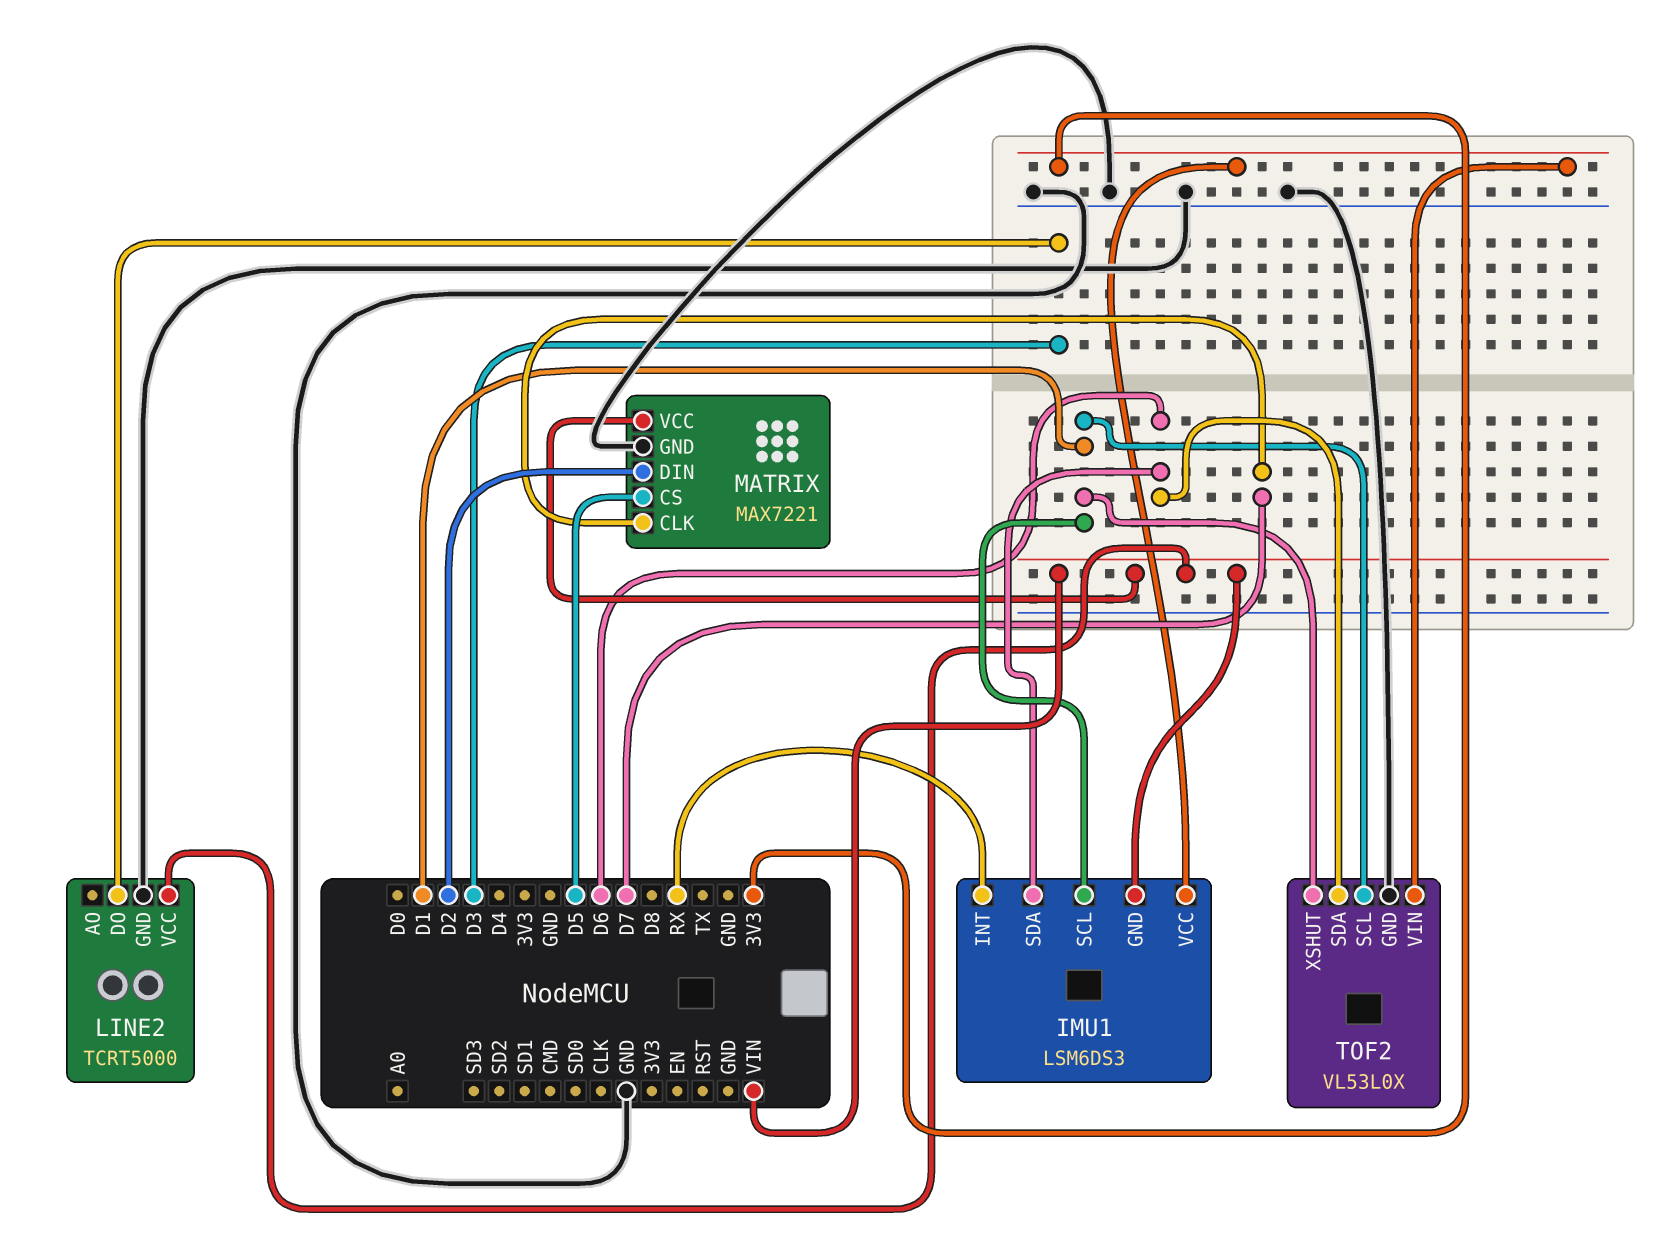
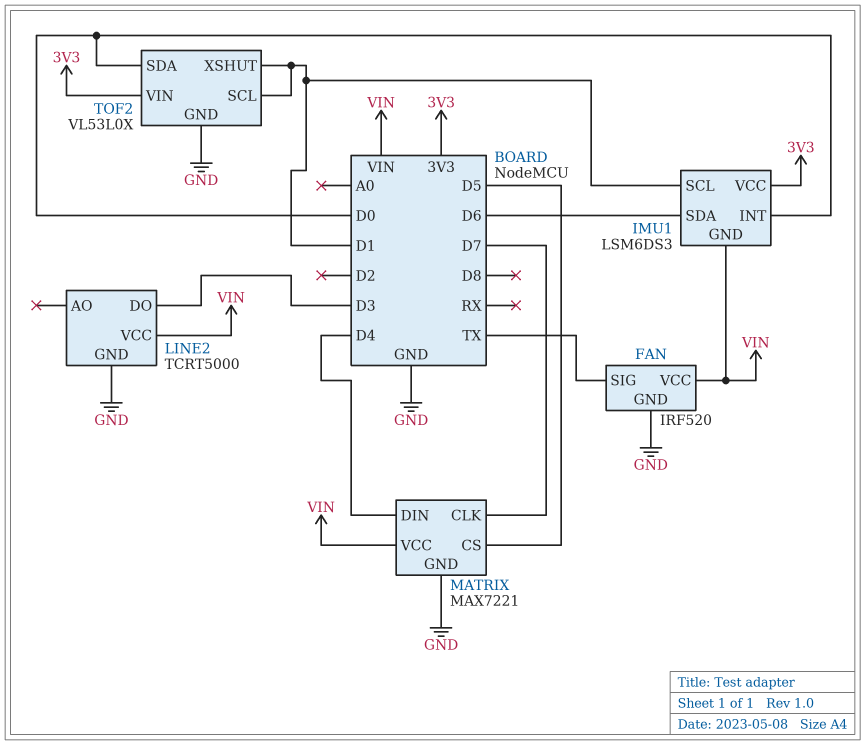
FAN: none -> IRF520
FAN pin GND: none -> GND
FAN pin SIG: none -> TX
FAN pin VCC: none -> VIN
IMU1 pin INT: RX -> D0
MATRIX pin DIN: D2 -> D4
TOF2 pin SDA: D6 -> D0

